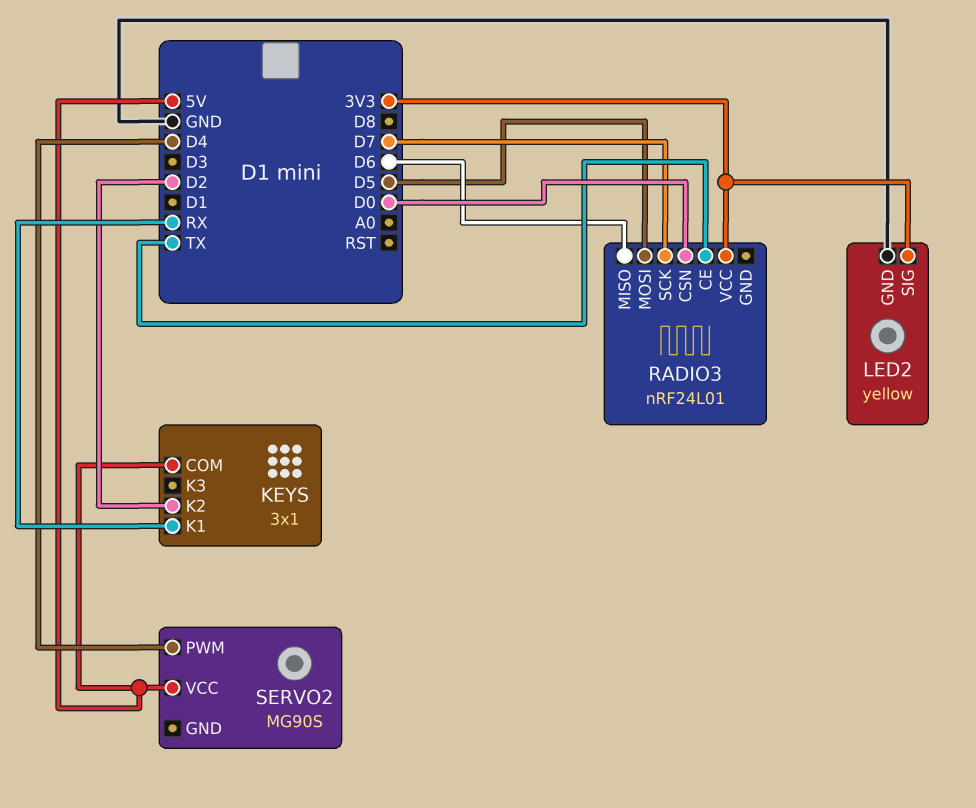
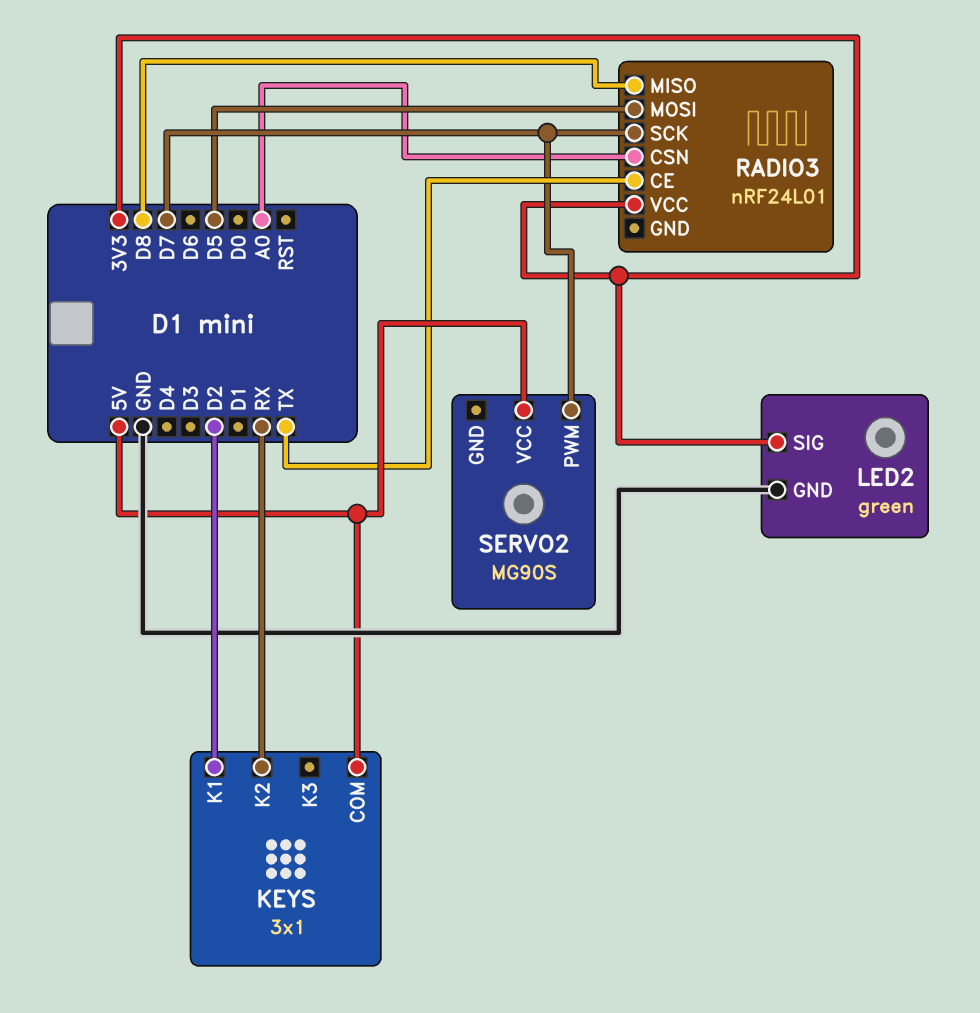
KEYS pin K1: RX -> D2
KEYS pin K2: D2 -> RX
LED2: yellow -> green
RADIO3 pin CSN: D0 -> A0
RADIO3 pin MISO: D6 -> D8
SERVO2 pin PWM: D4 -> D7

